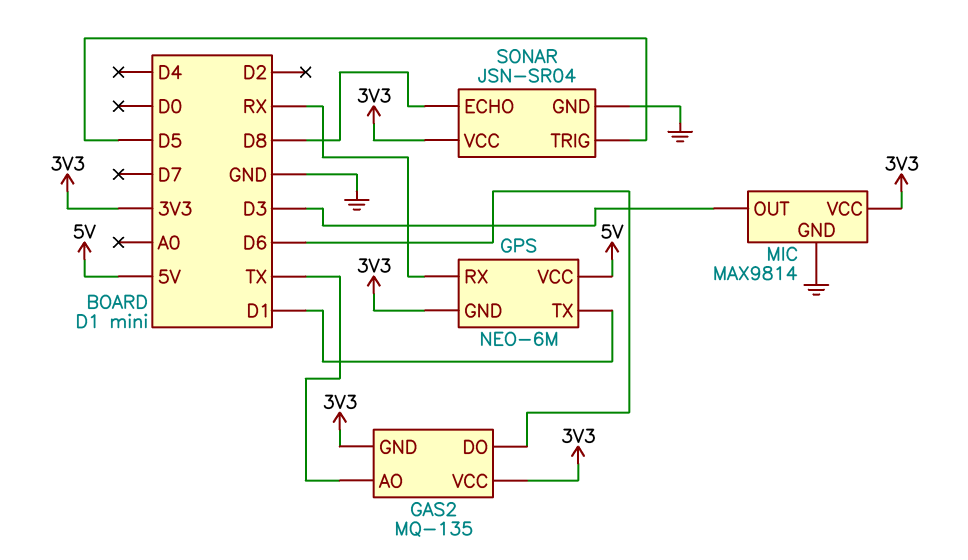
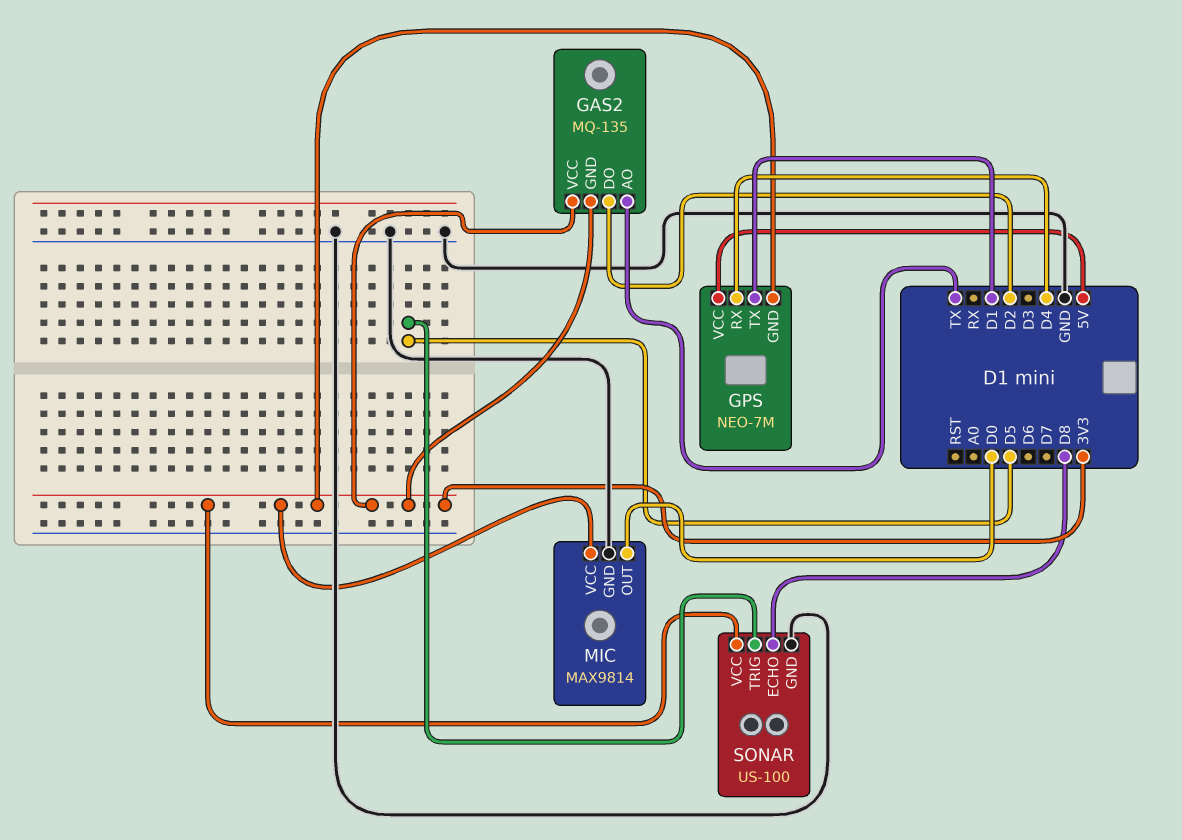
GAS2 pin DO: D6 -> D2
GPS: NEO-6M -> NEO-7M
GPS pin RX: RX -> D4
MIC pin OUT: D3 -> D0
SONAR: JSN-SR04 -> US-100

